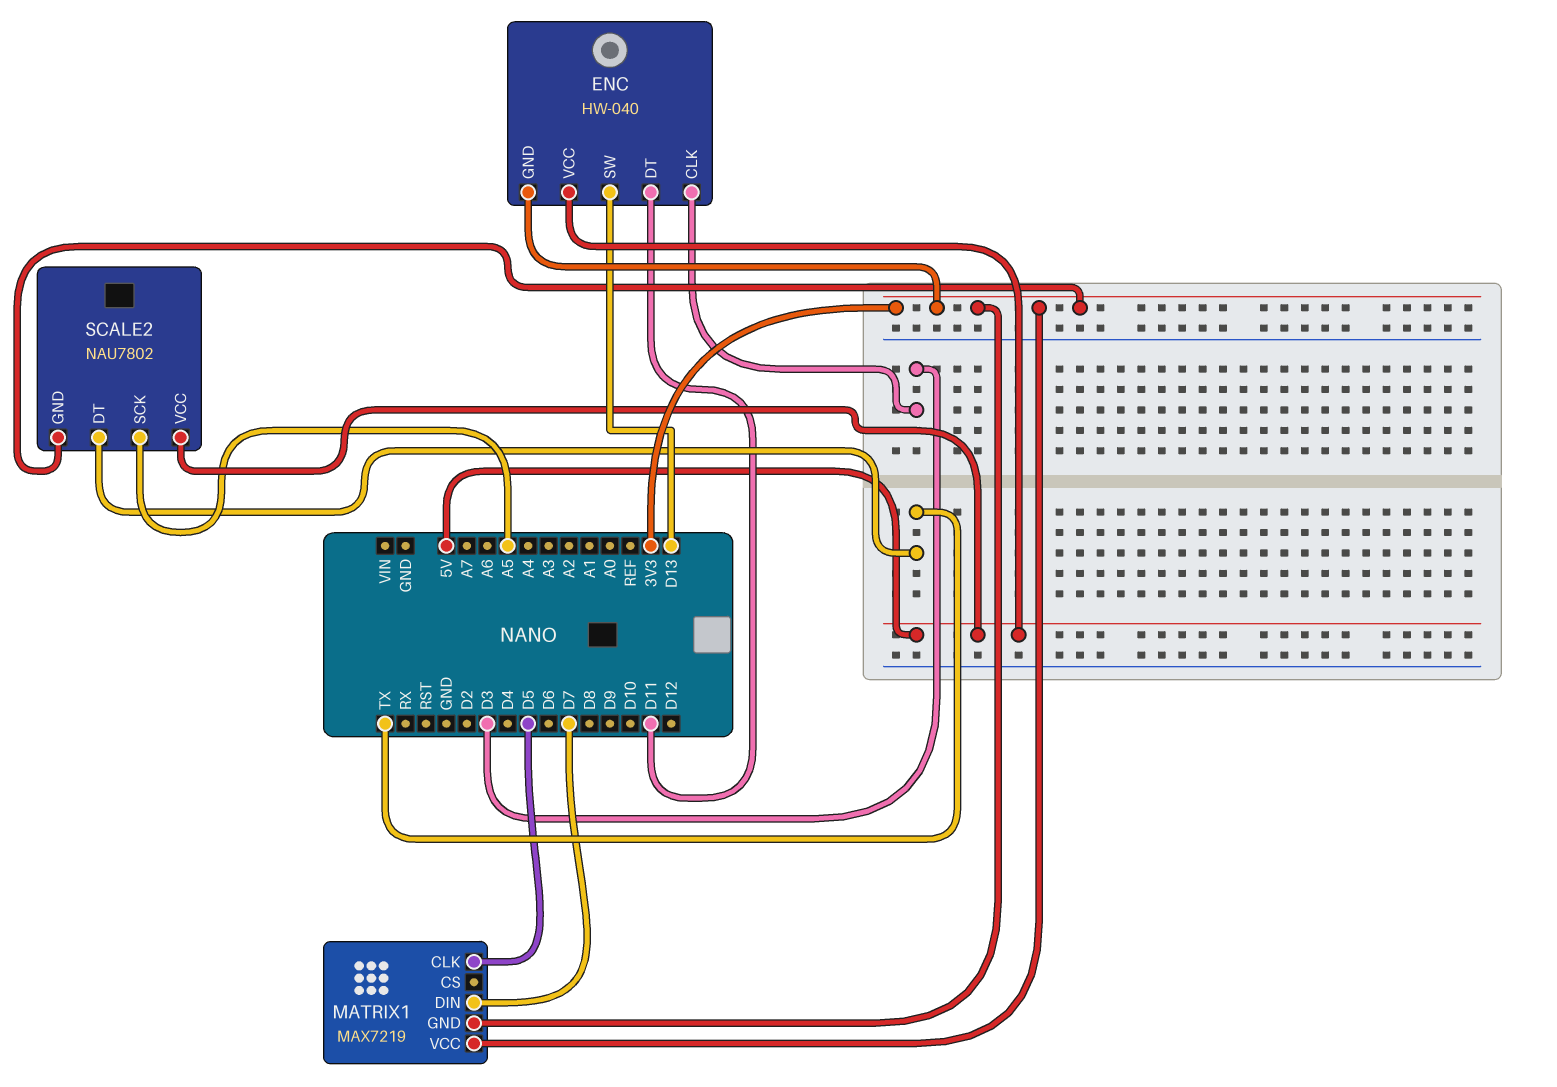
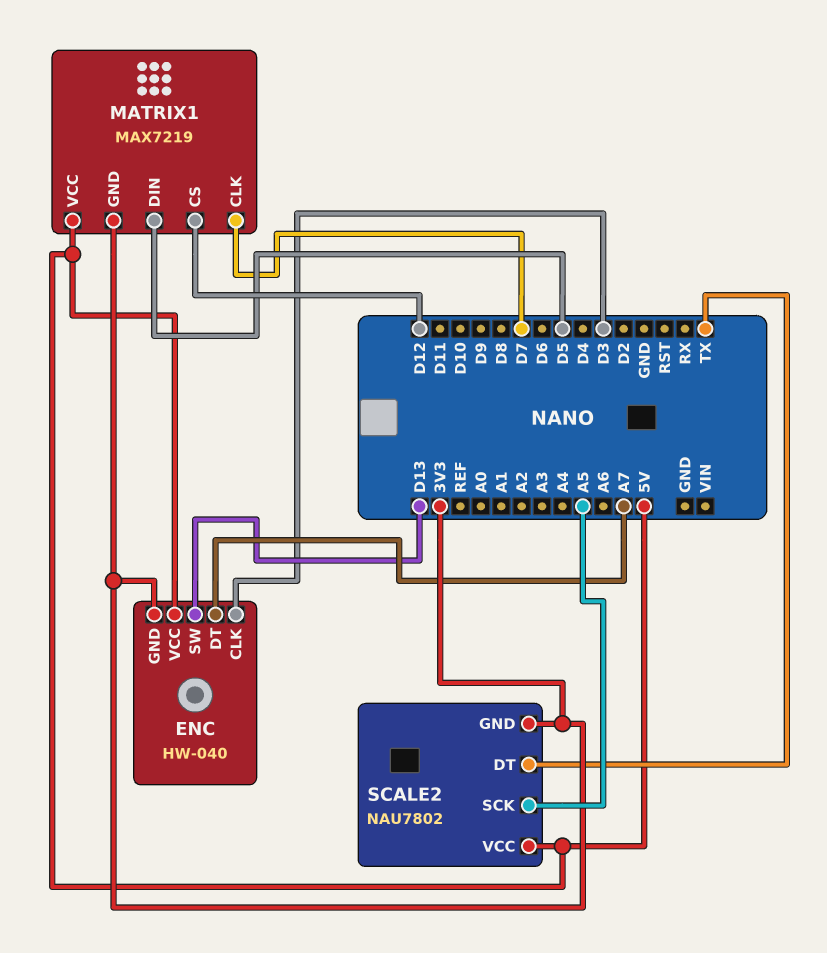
ENC pin DT: D11 -> A7
MATRIX1 pin CLK: D5 -> D7
MATRIX1 pin CS: none -> D12
MATRIX1 pin DIN: D7 -> D5
MATRIX1 pin VCC: 3V3 -> 5V

